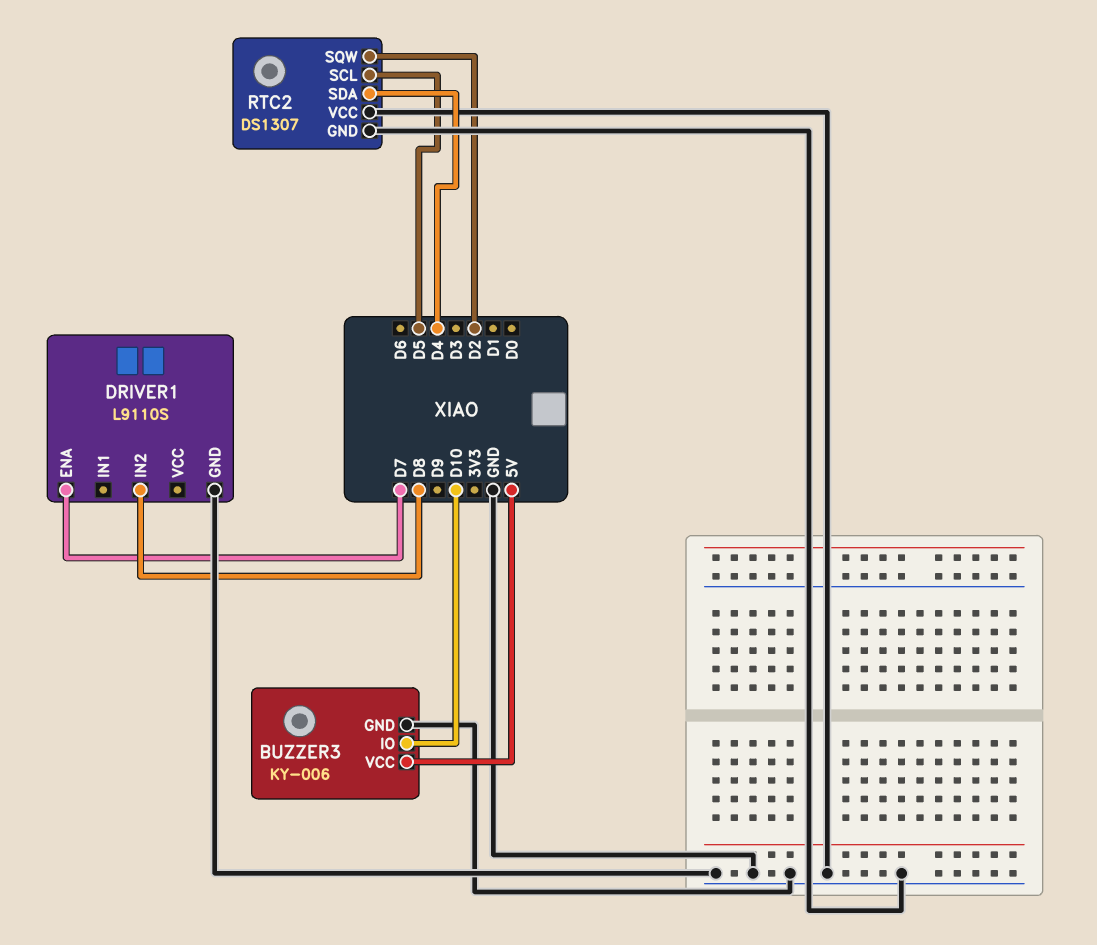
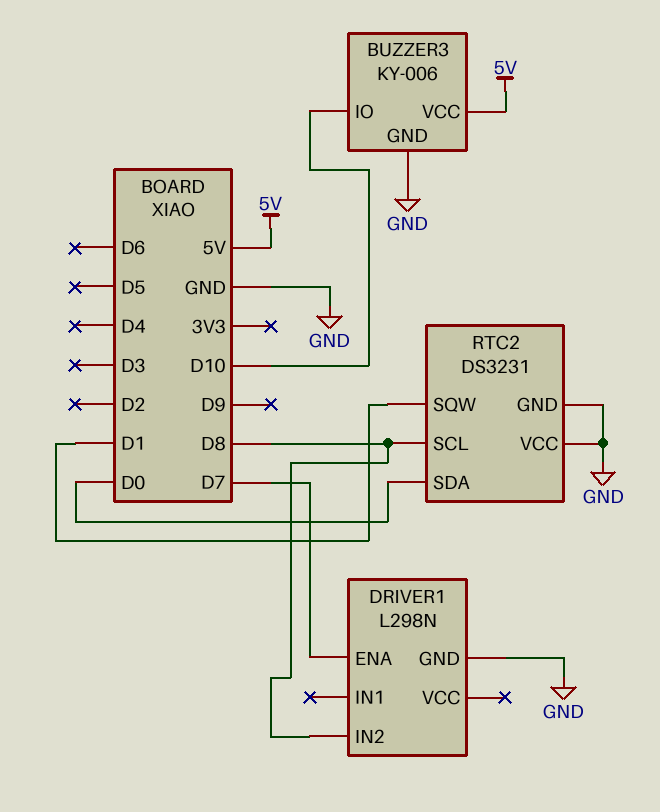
DRIVER1: L9110S -> L298N
RTC2: DS1307 -> DS3231
RTC2 pin SCL: D5 -> D8
RTC2 pin SDA: D4 -> D0
RTC2 pin SQW: D2 -> D1

